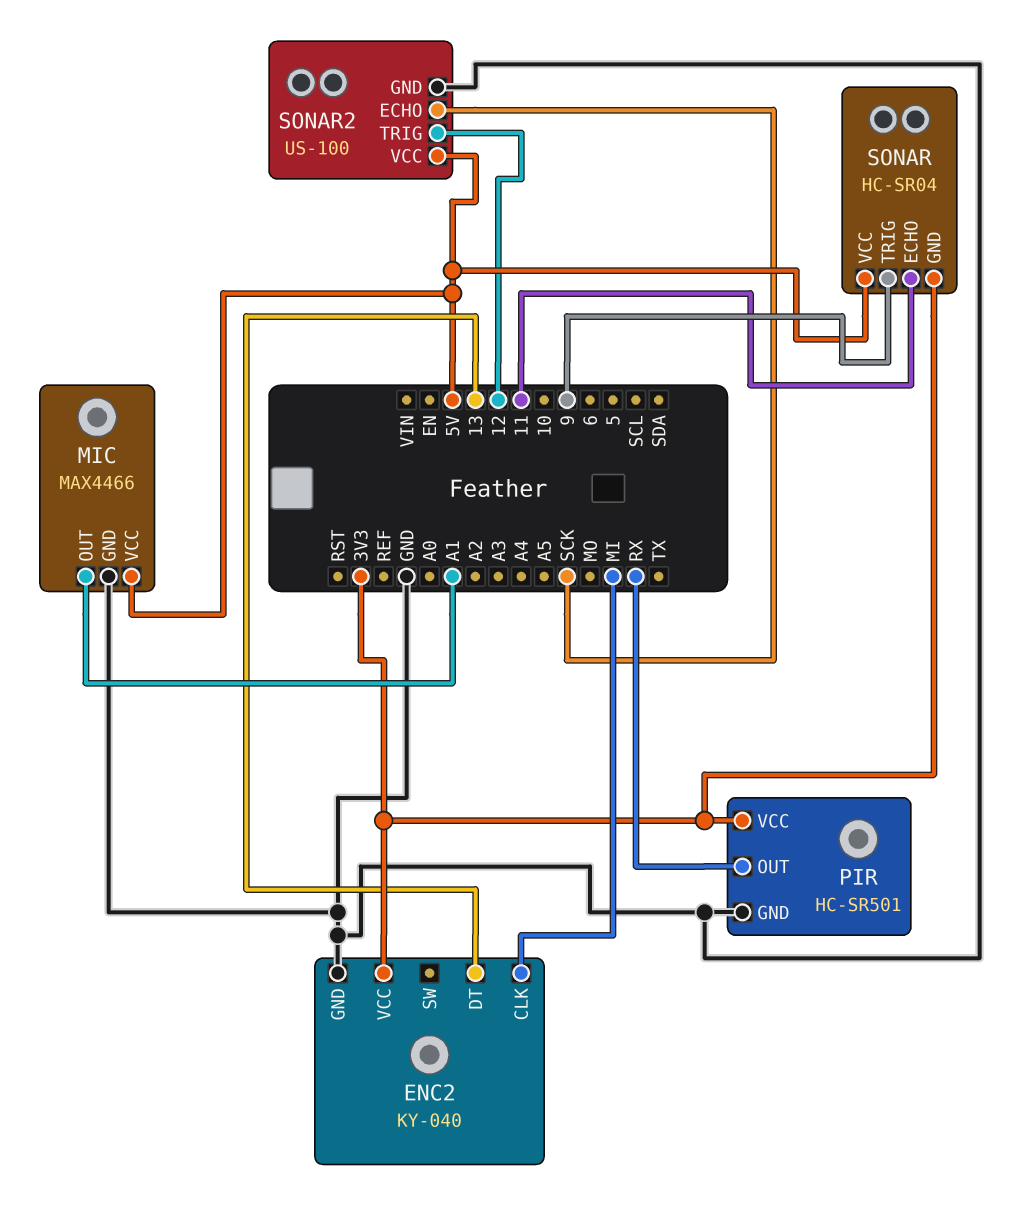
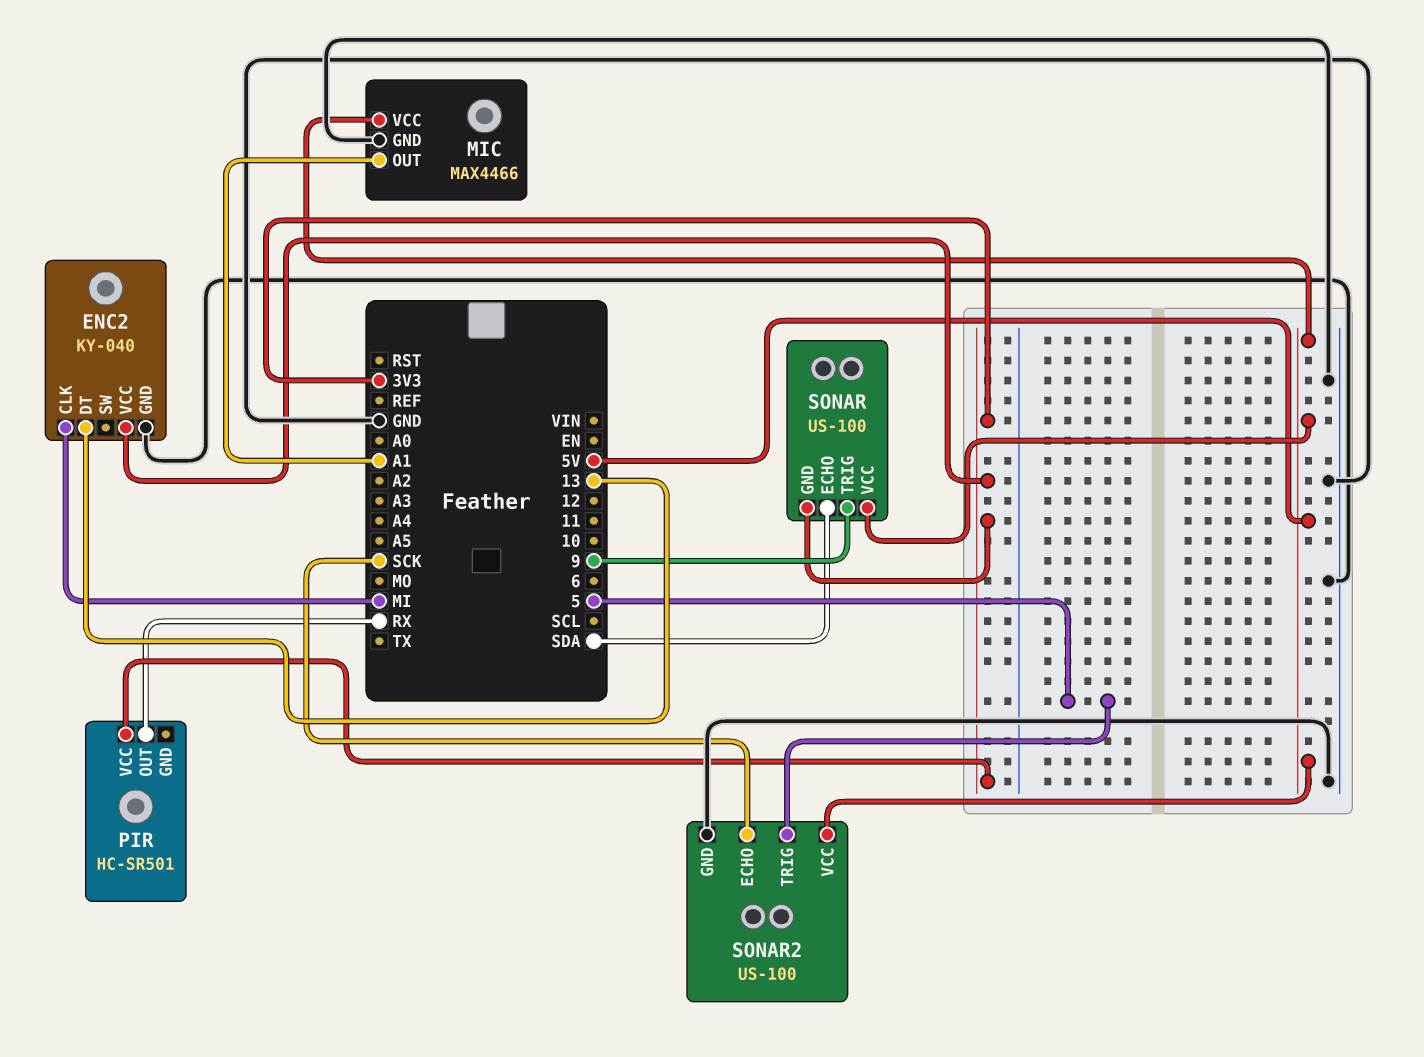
PIR pin GND: GND -> none
SONAR: HC-SR04 -> US-100
SONAR pin ECHO: 11 -> SDA
SONAR2 pin TRIG: 12 -> 5

